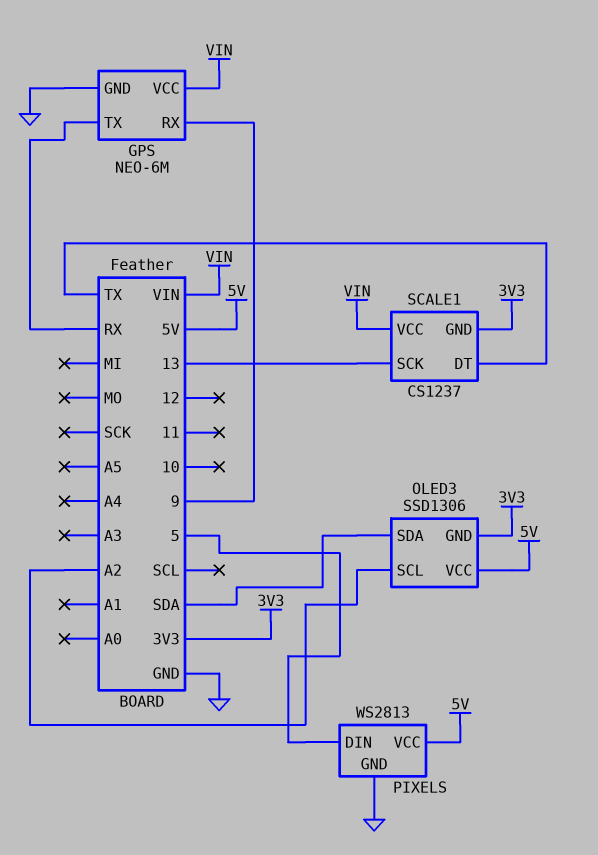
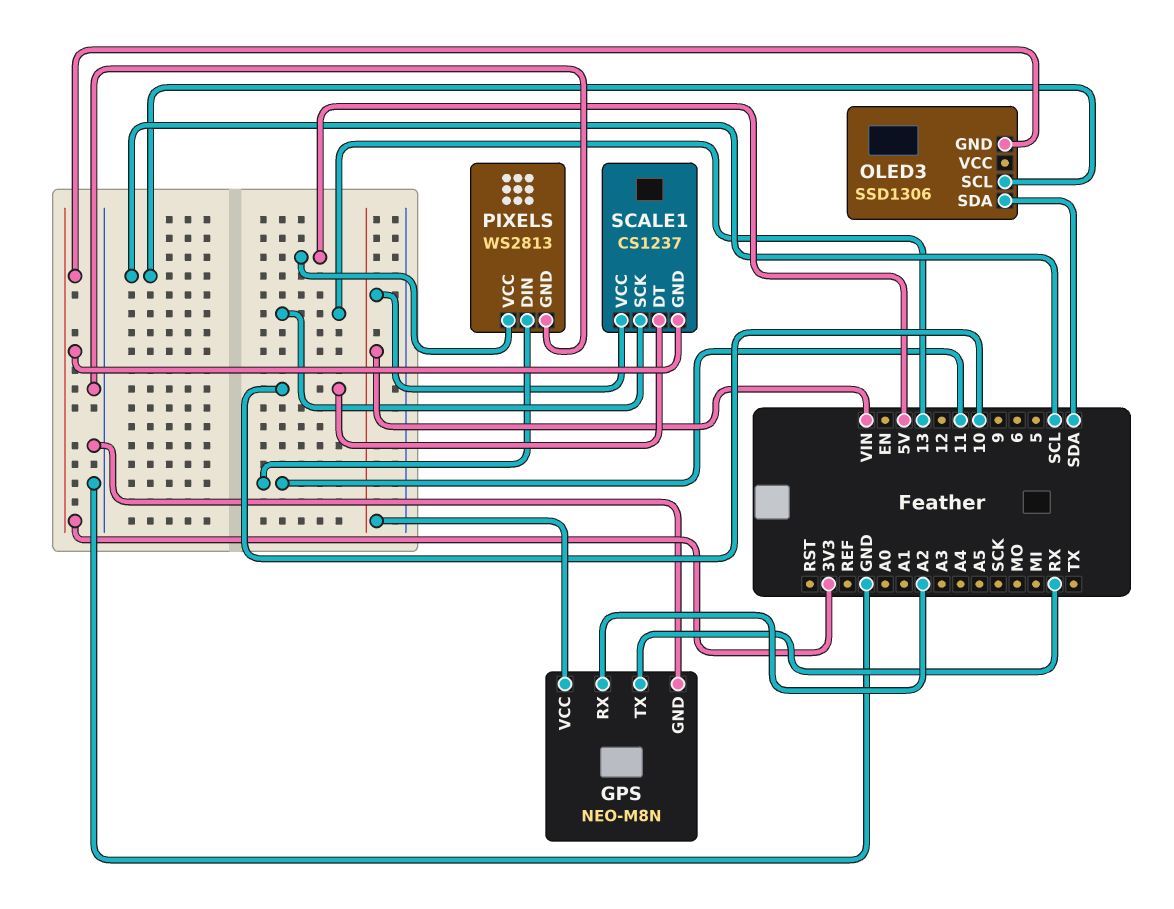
GPS: NEO-6M -> NEO-M8N
GPS pin RX: 9 -> A2
OLED3 pin SCL: A2 -> SCL
OLED3 pin VCC: 5V -> none
PIXELS pin DIN: 5 -> 11
SCALE1 pin DT: TX -> 10

